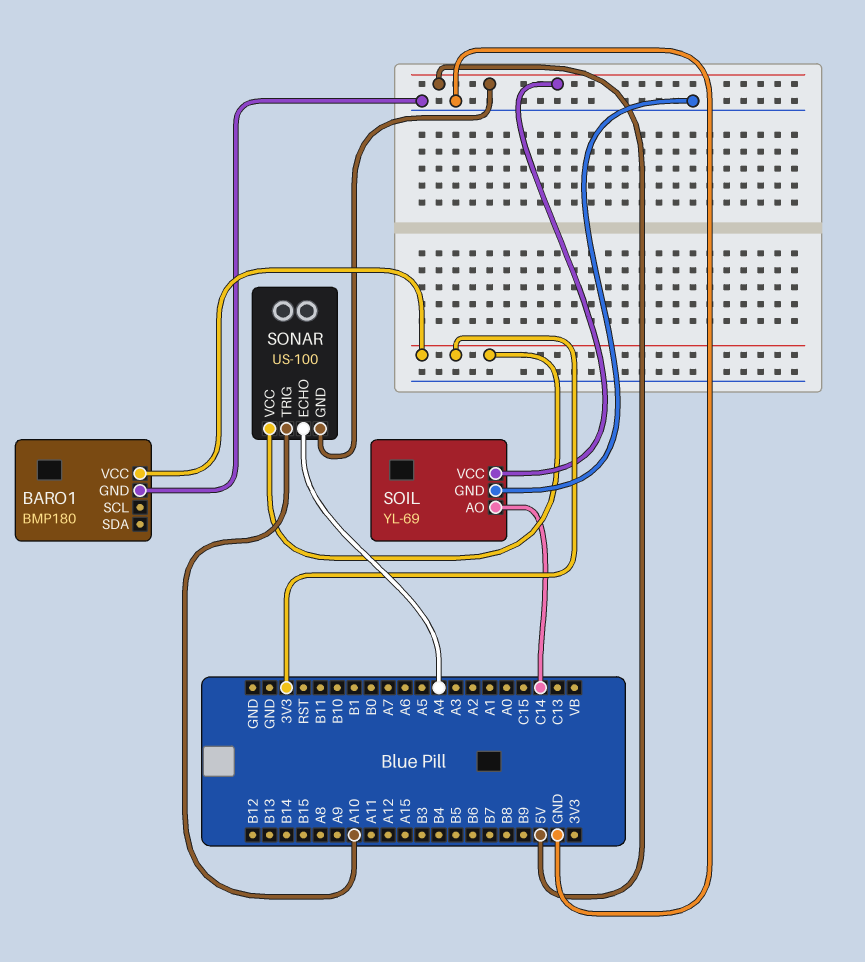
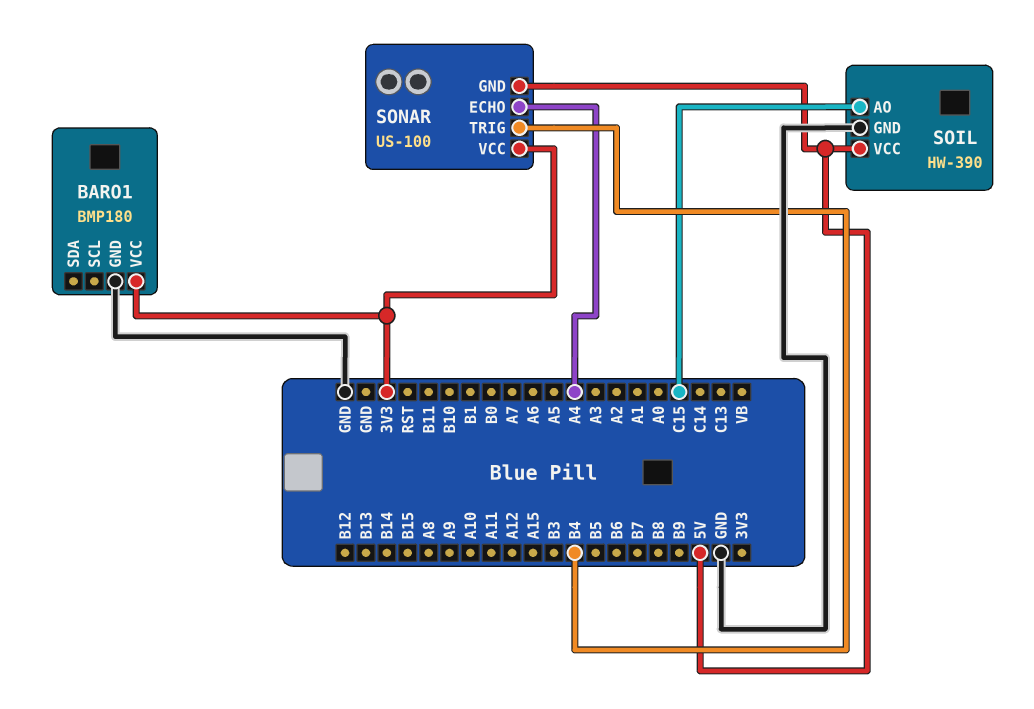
SOIL: YL-69 -> HW-390
SOIL pin AO: C14 -> C15
SONAR pin TRIG: A10 -> B4

